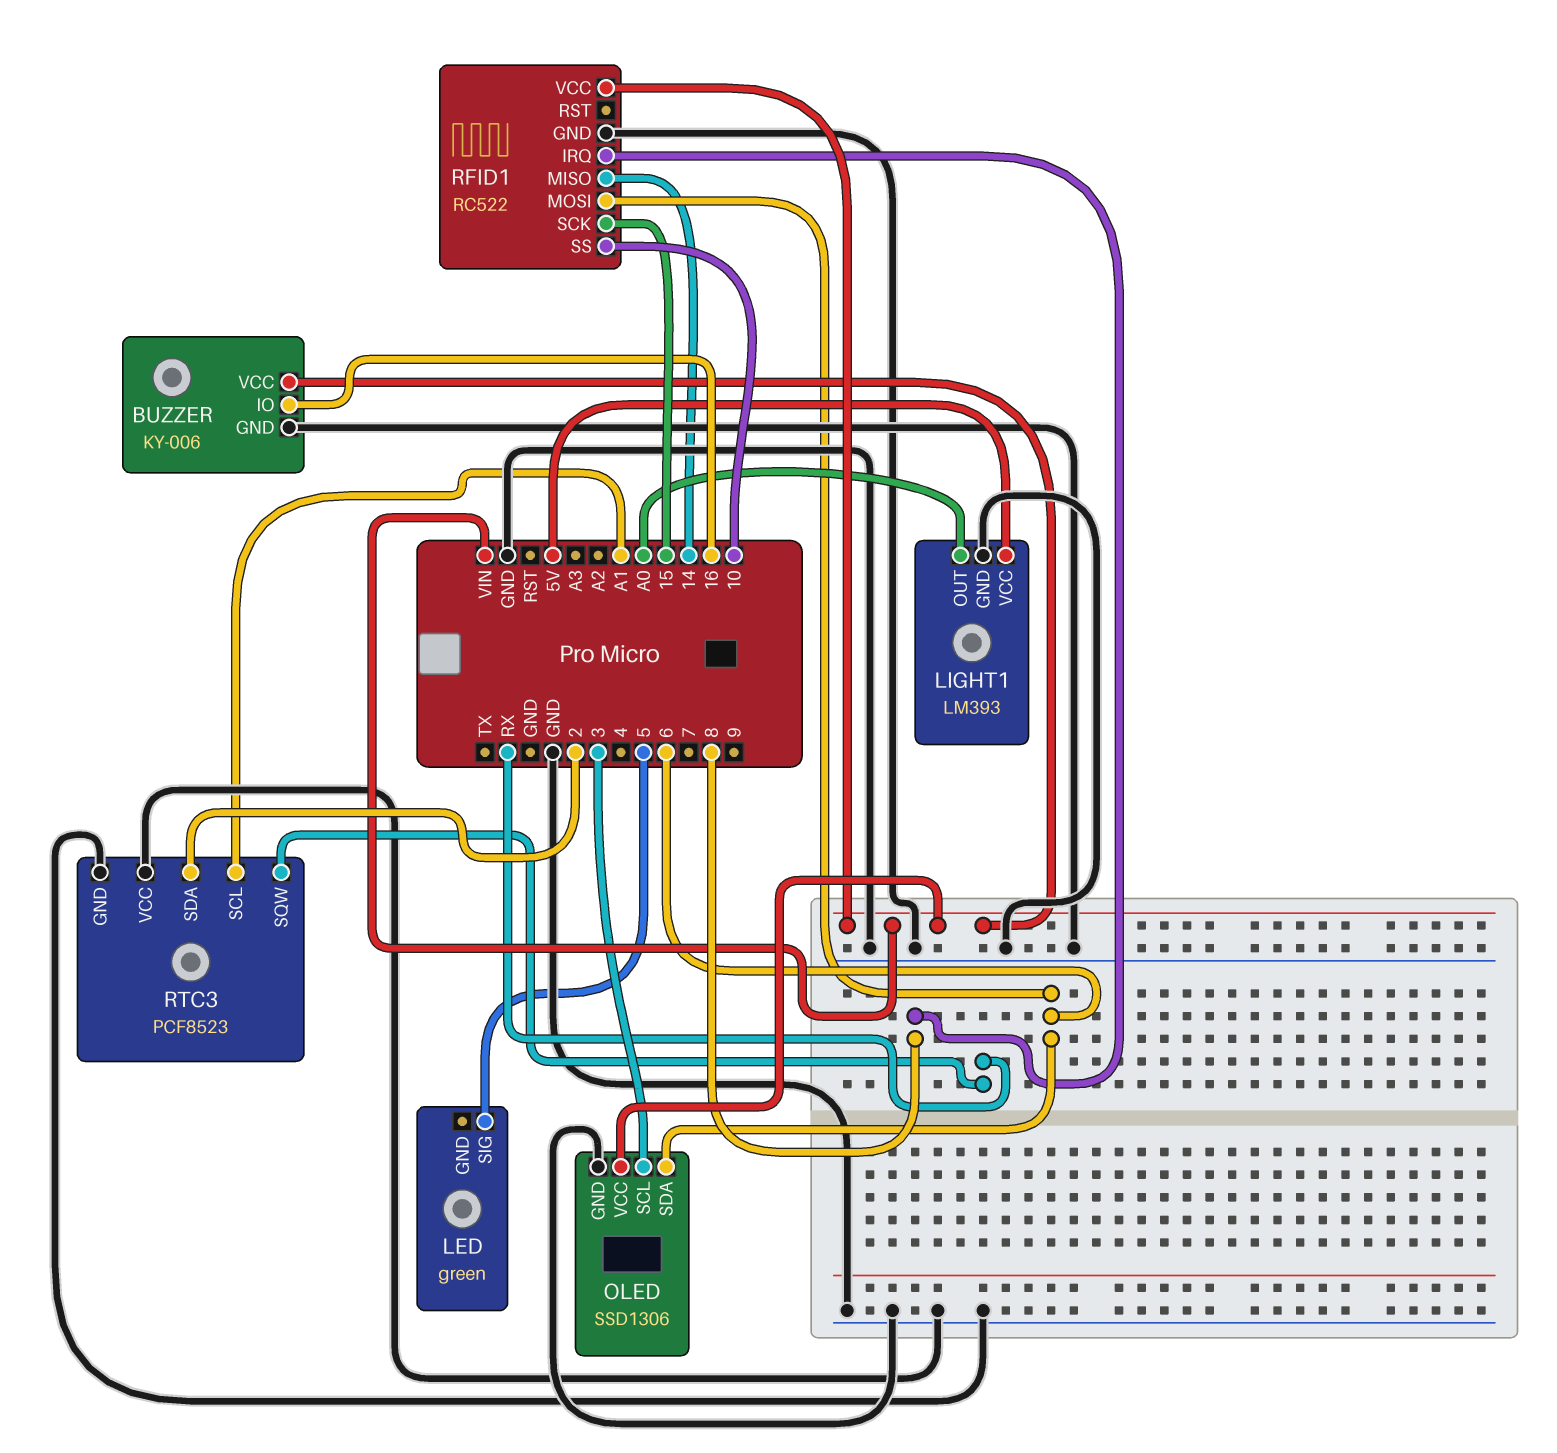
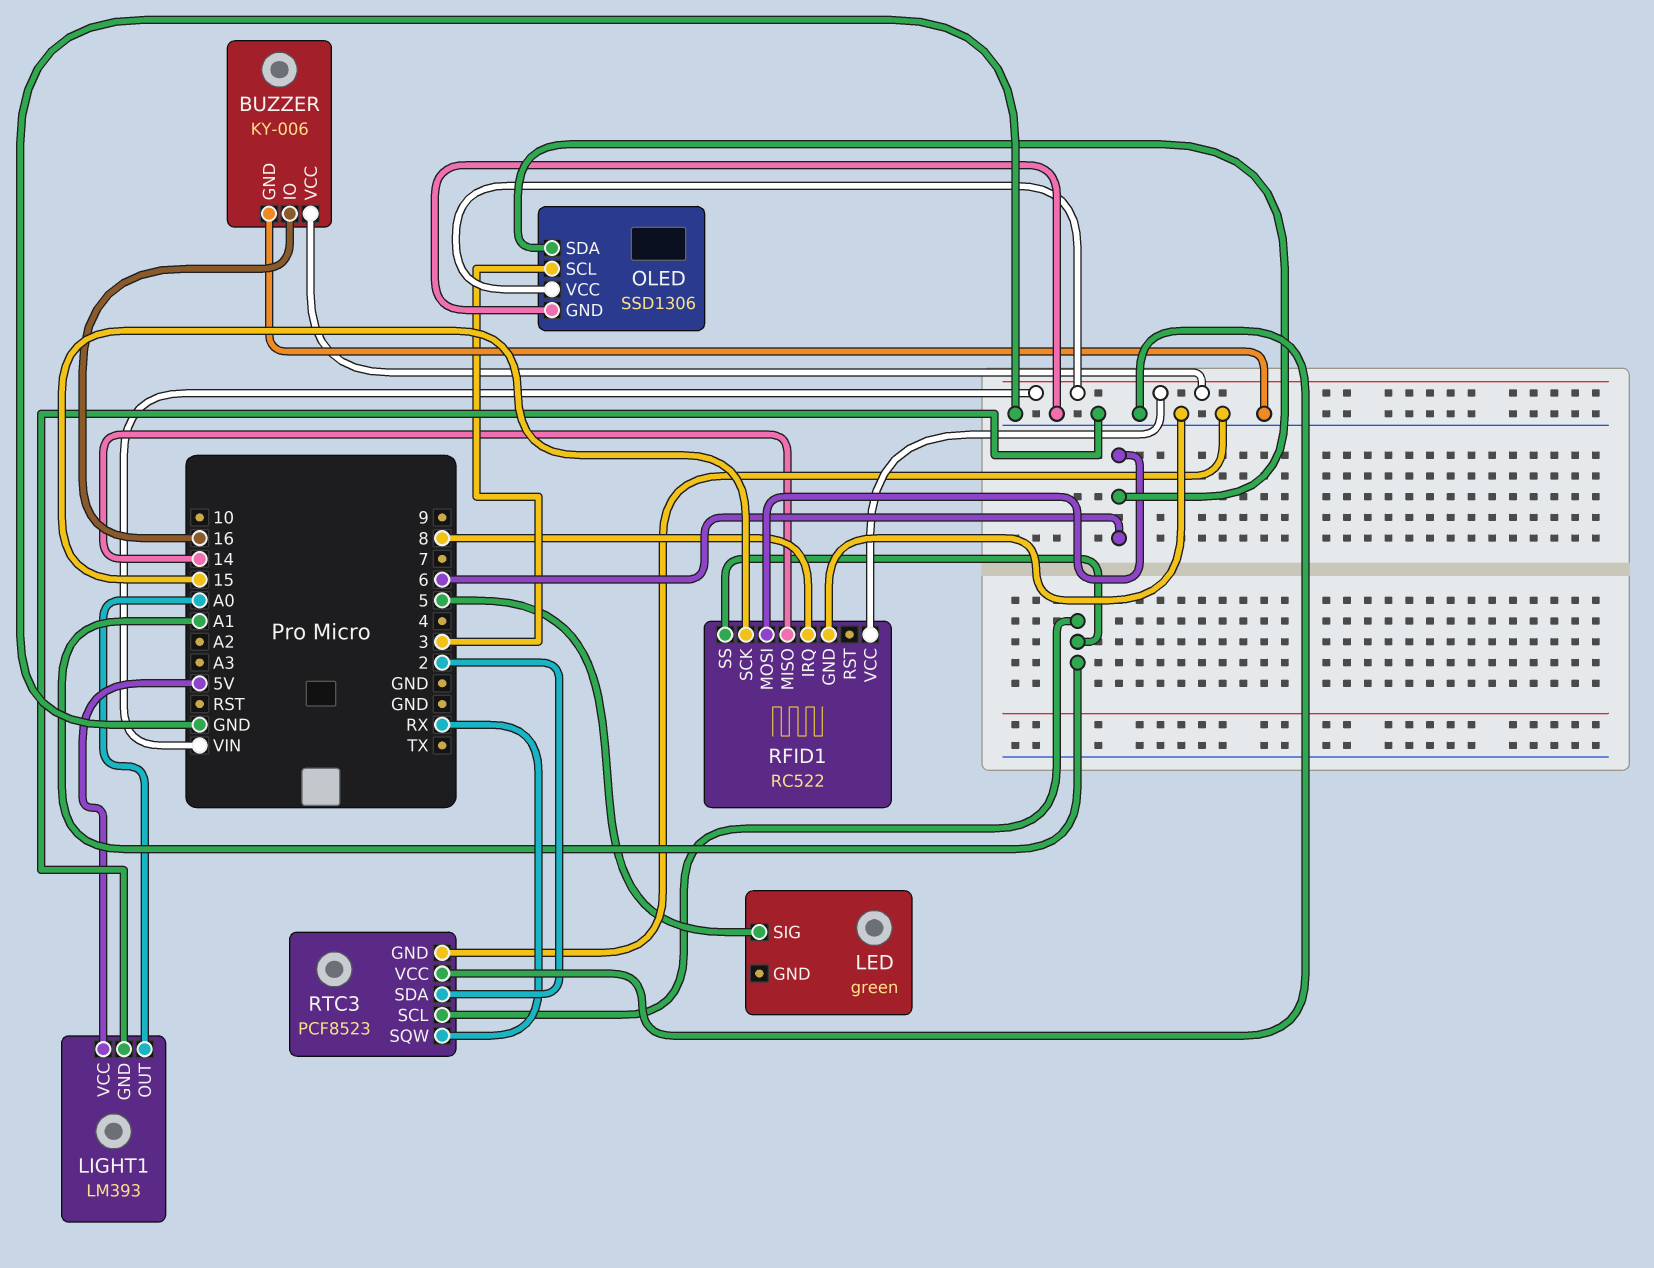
RFID1 pin SS: 10 -> A1

